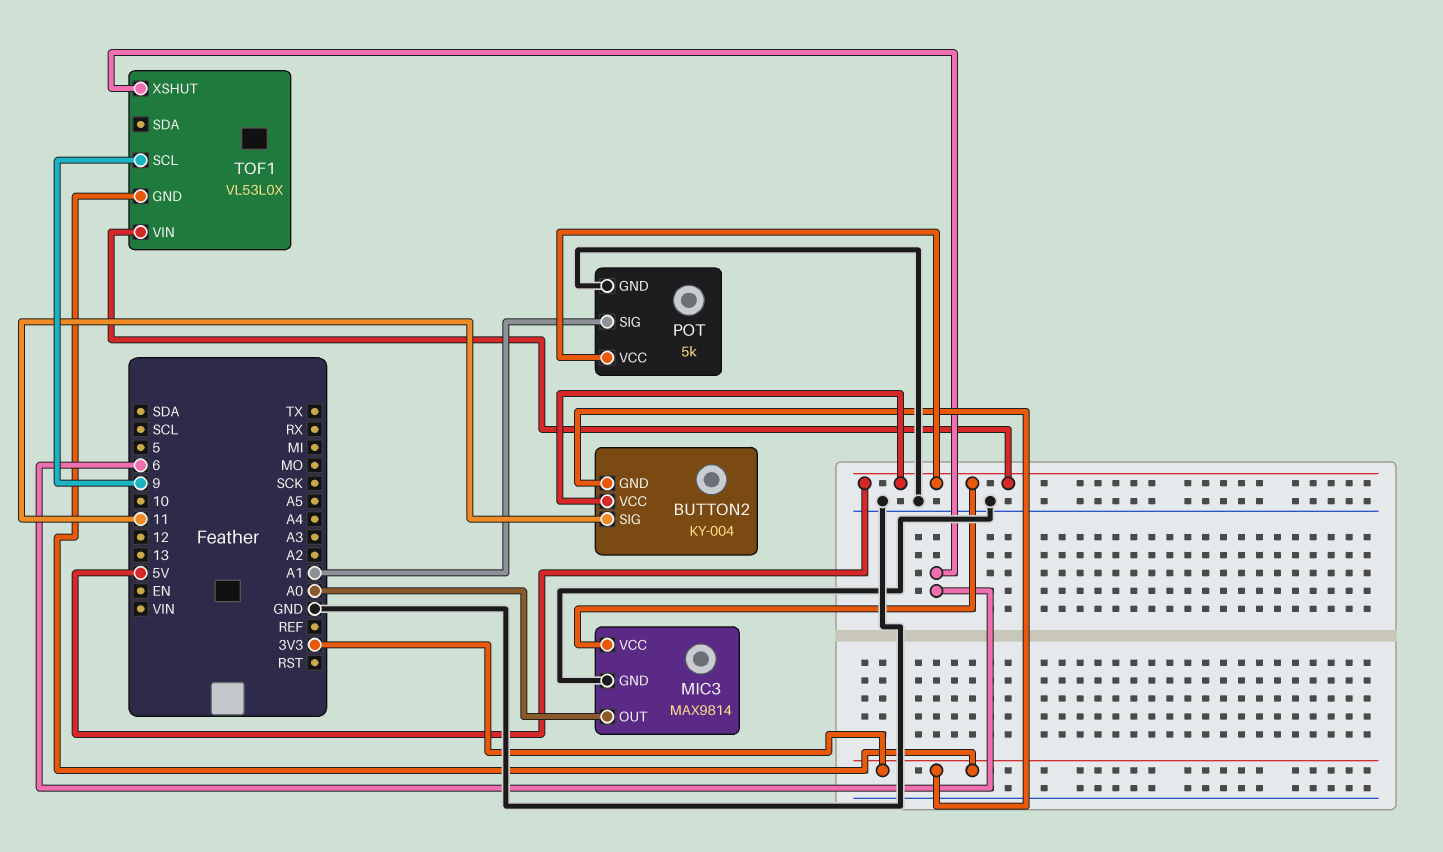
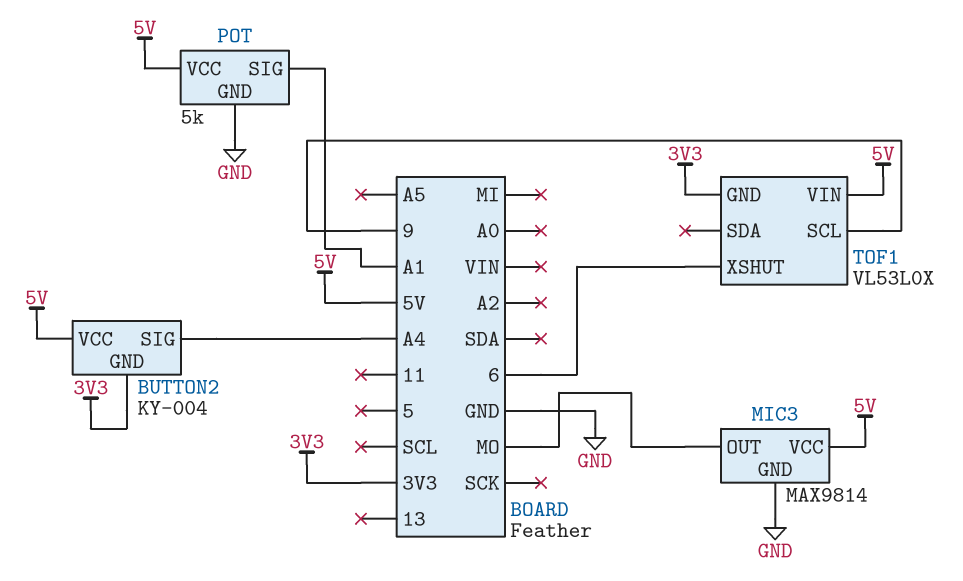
BUTTON2 pin SIG: 11 -> A4
MIC3 pin OUT: A0 -> MO

